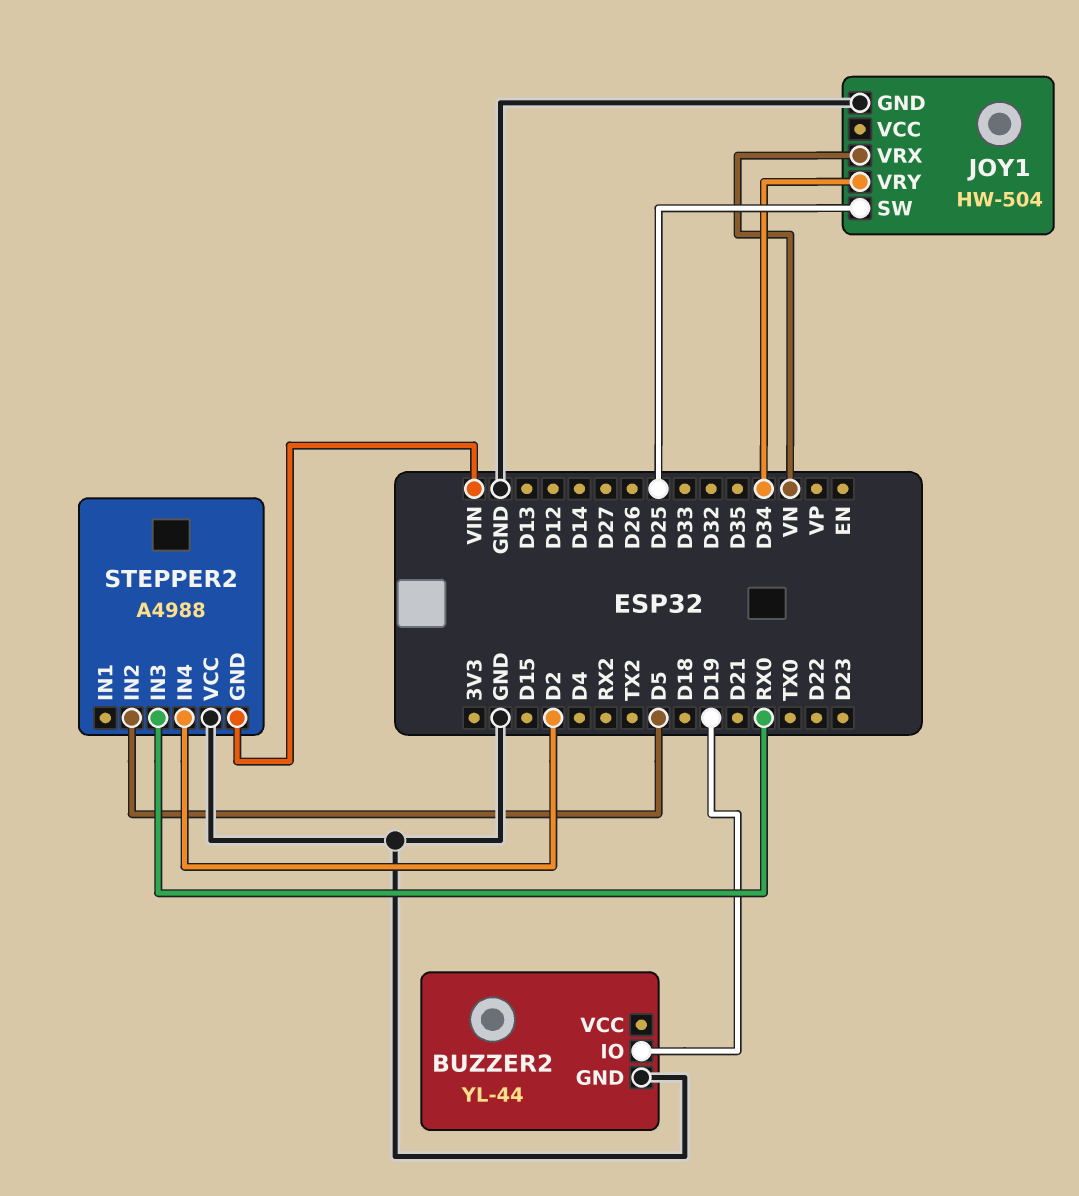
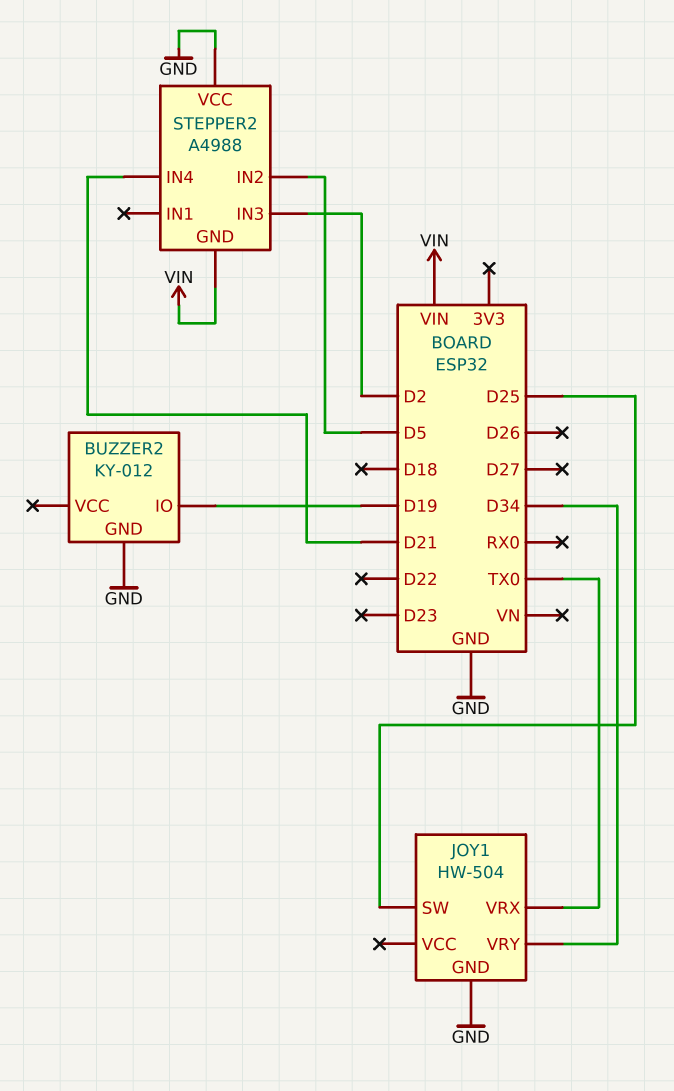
BUZZER2: YL-44 -> KY-012
JOY1 pin VRX: VN -> TX0
STEPPER2 pin IN3: RX0 -> D2
STEPPER2 pin IN4: D2 -> D21

